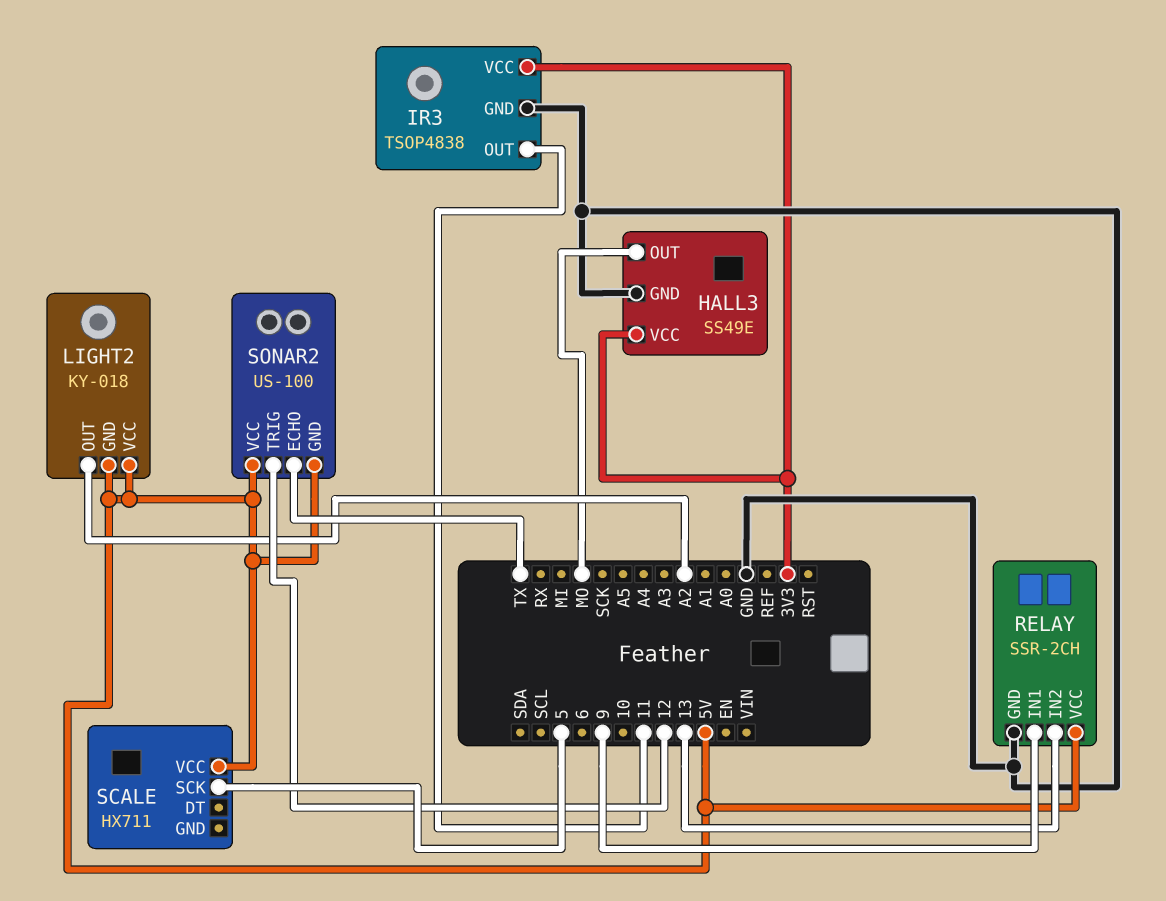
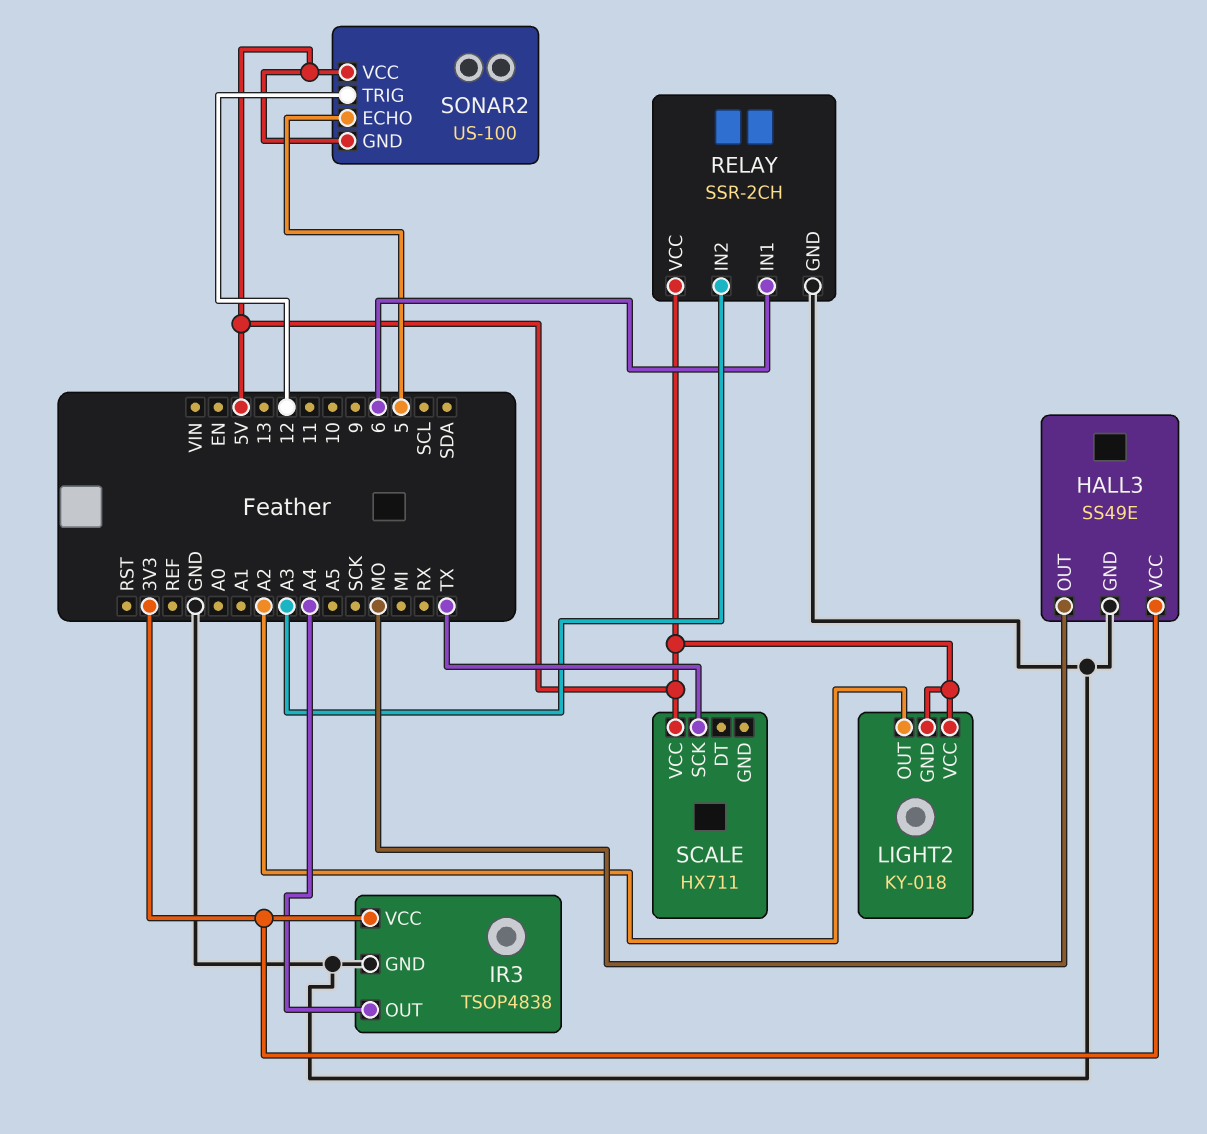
IR3 pin OUT: 11 -> A4
RELAY pin IN1: 9 -> 6
RELAY pin IN2: 13 -> A3
SCALE pin SCK: 5 -> TX
SONAR2 pin ECHO: TX -> 5

